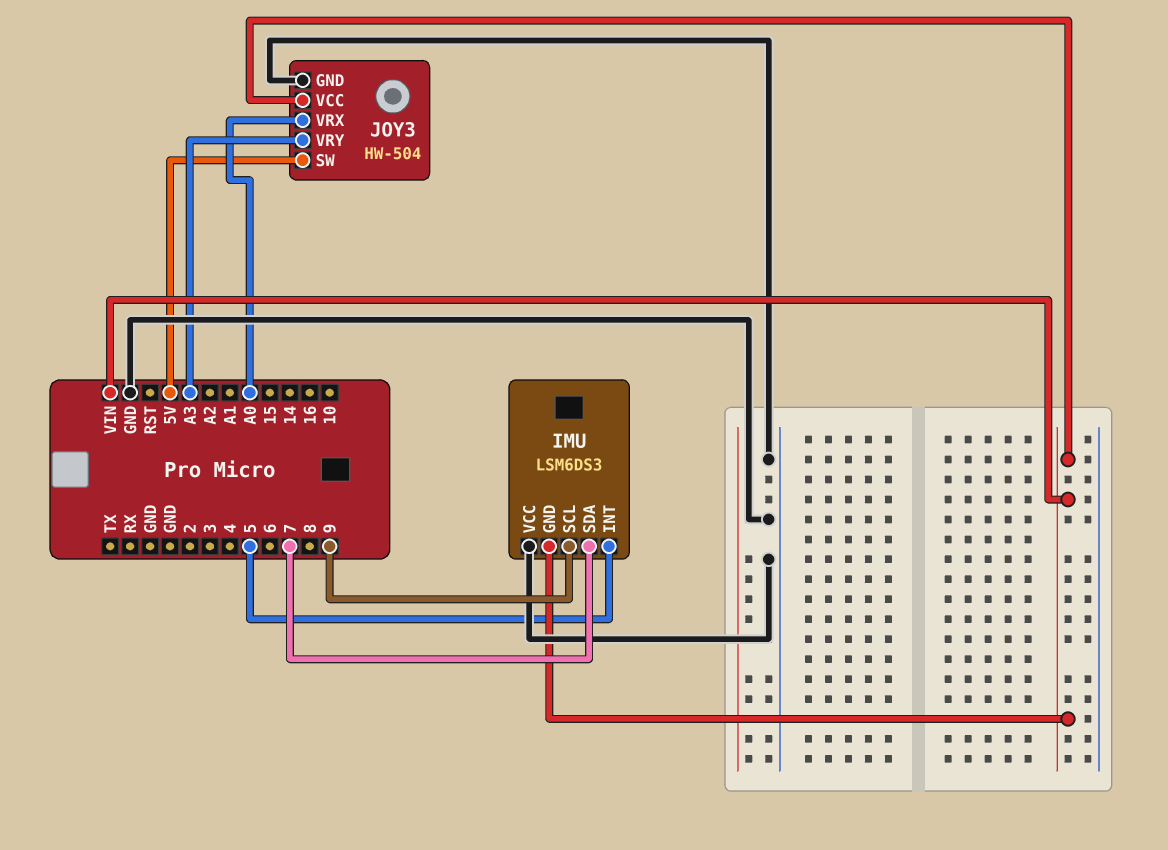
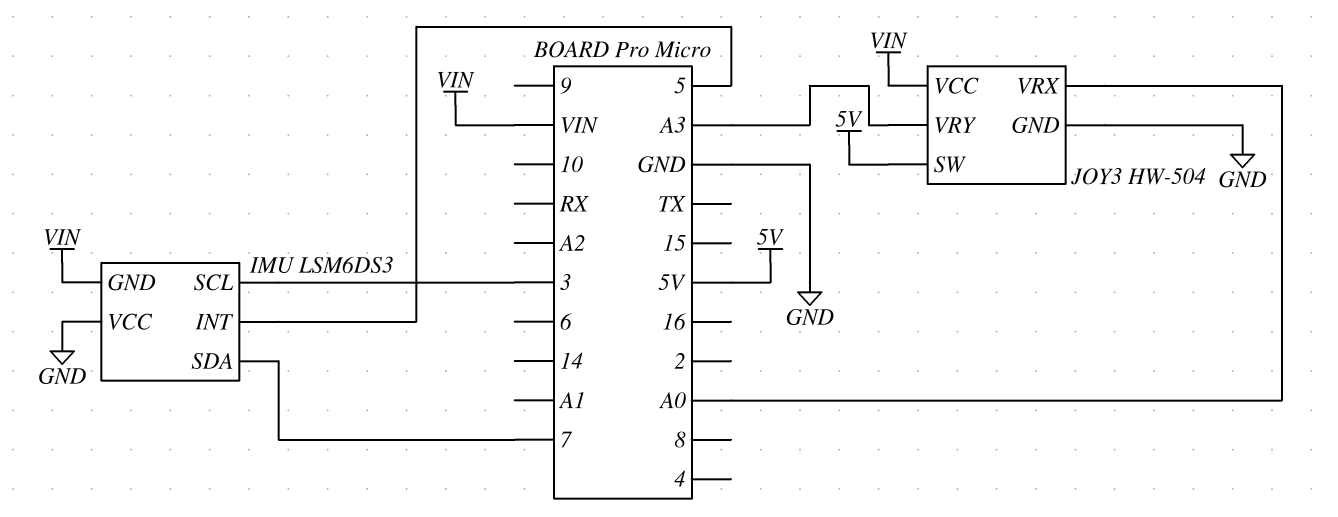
IMU pin SCL: 9 -> 3

